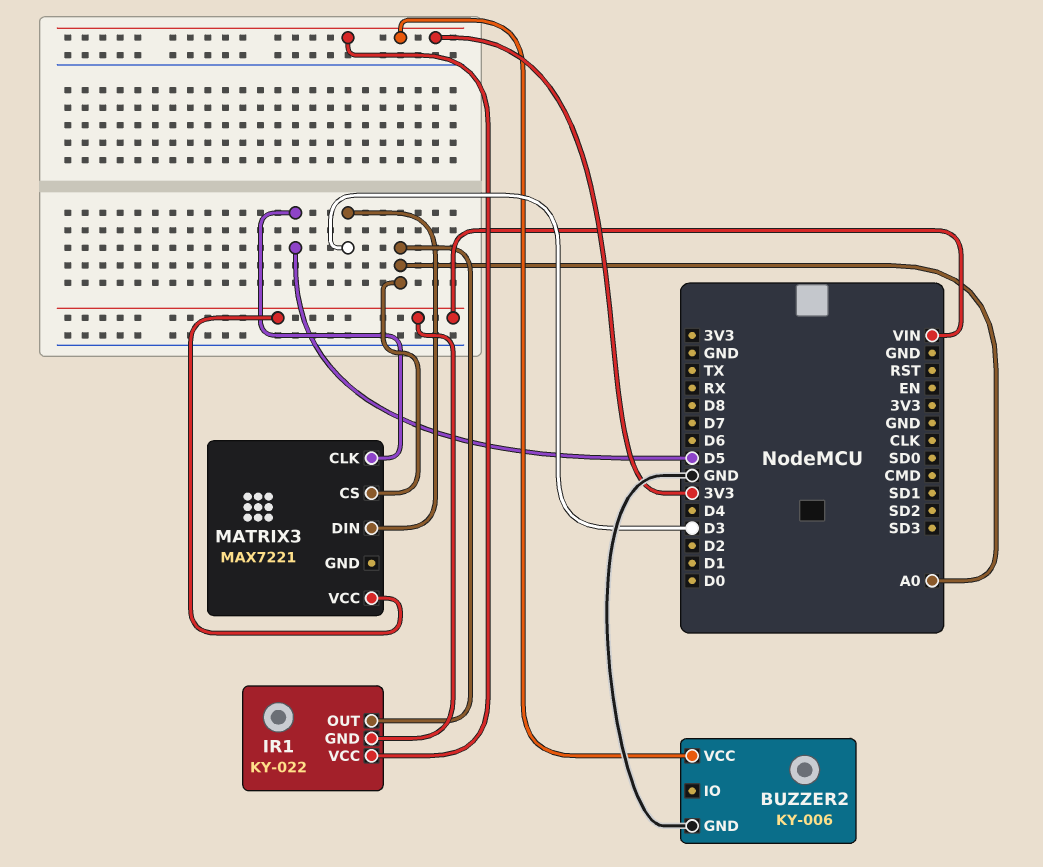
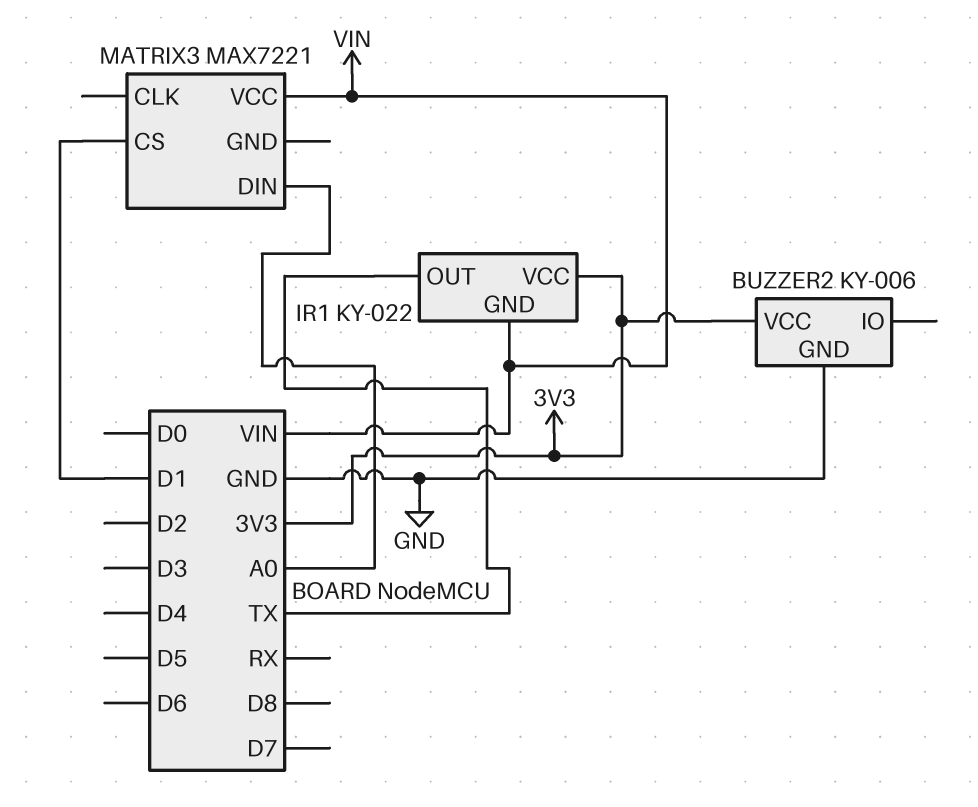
IR1 pin OUT: A0 -> TX
MATRIX3 pin CLK: D5 -> none
MATRIX3 pin CS: A0 -> D1
MATRIX3 pin DIN: D3 -> A0

